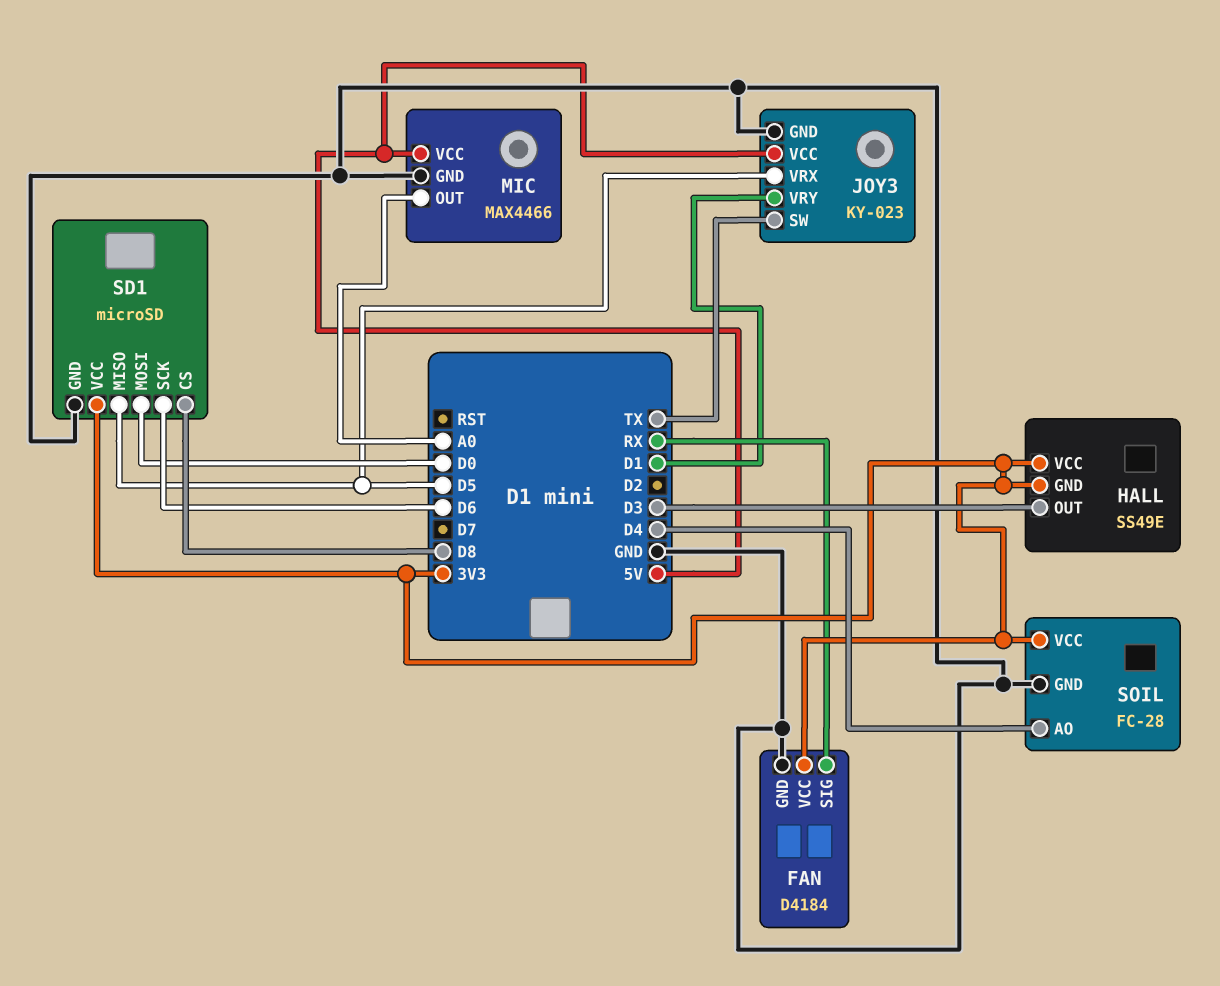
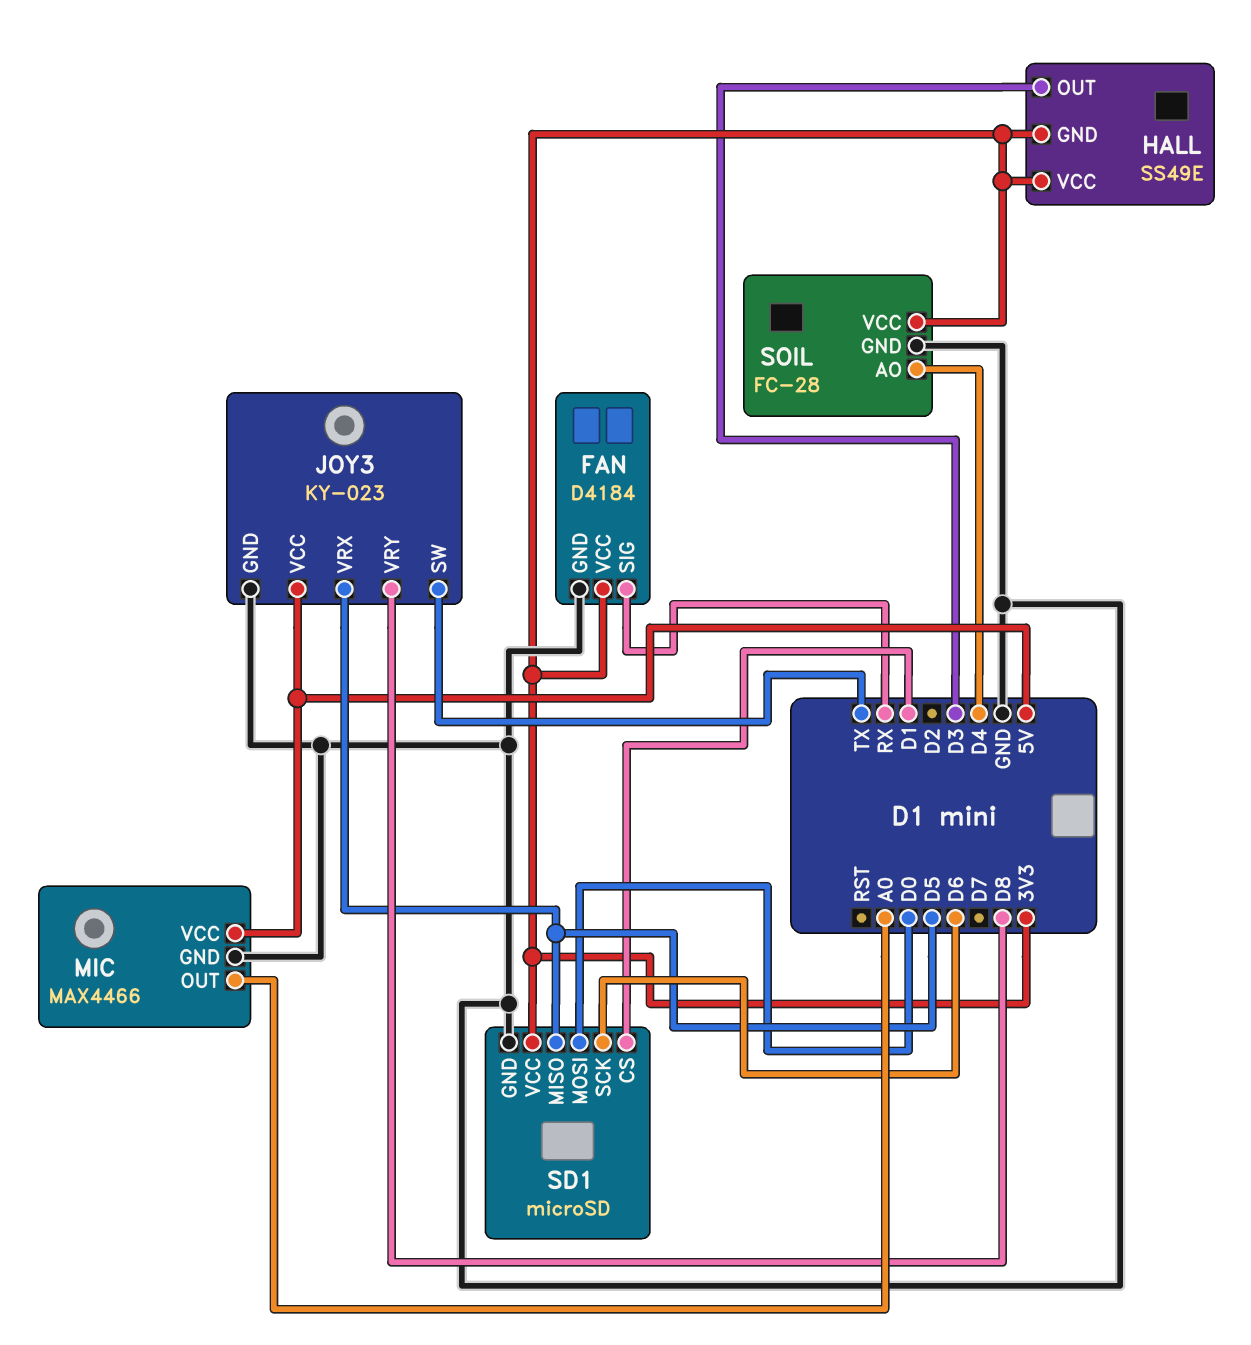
JOY3 pin VRY: D1 -> D8
SD1 pin CS: D8 -> D1

